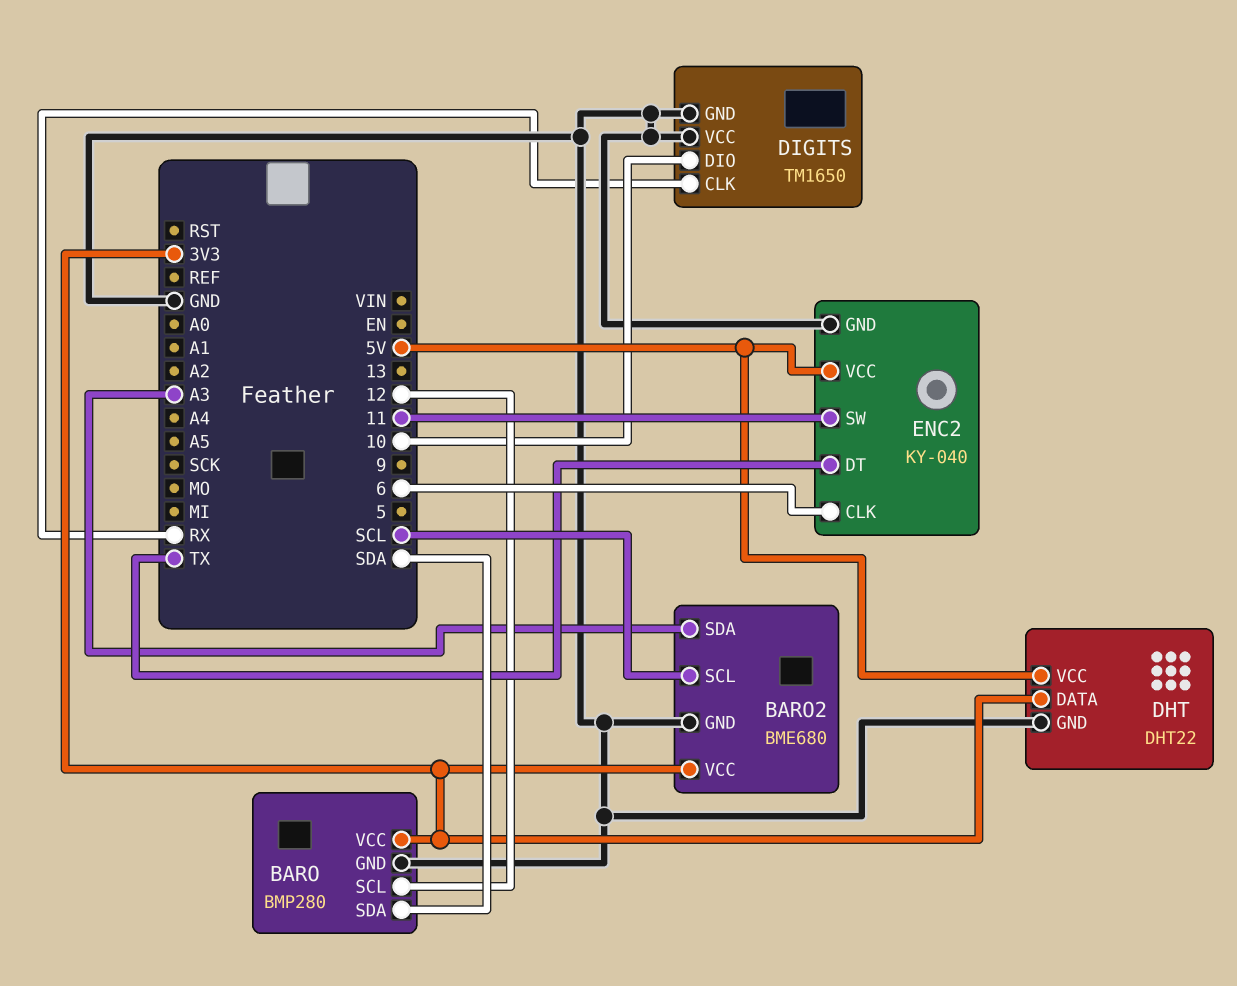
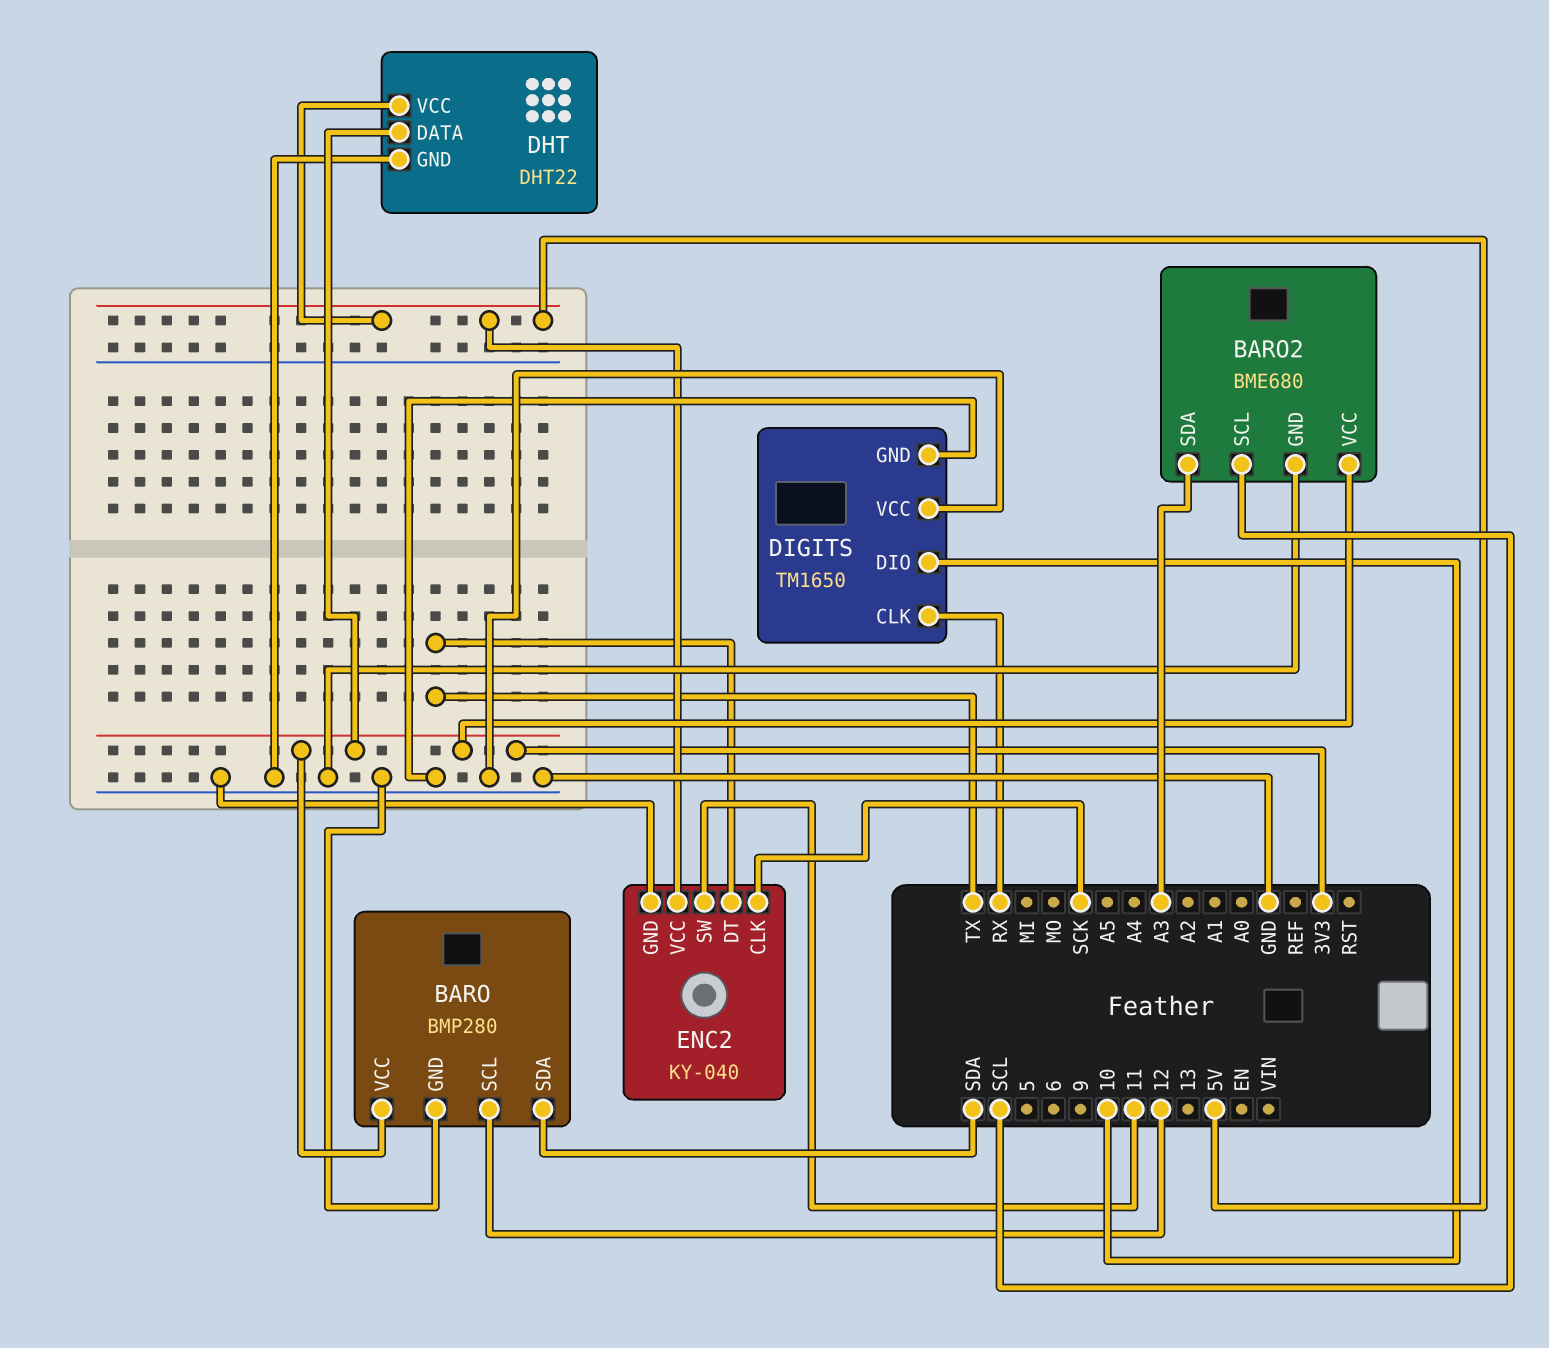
ENC2 pin CLK: 6 -> SCK

